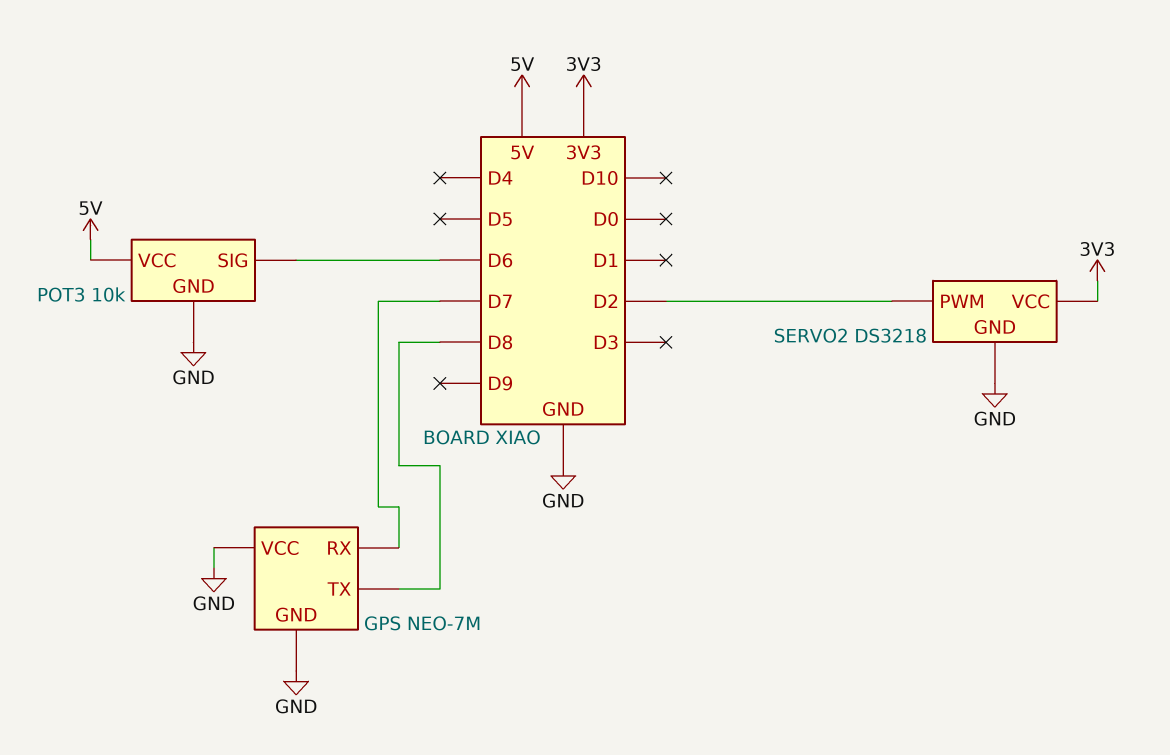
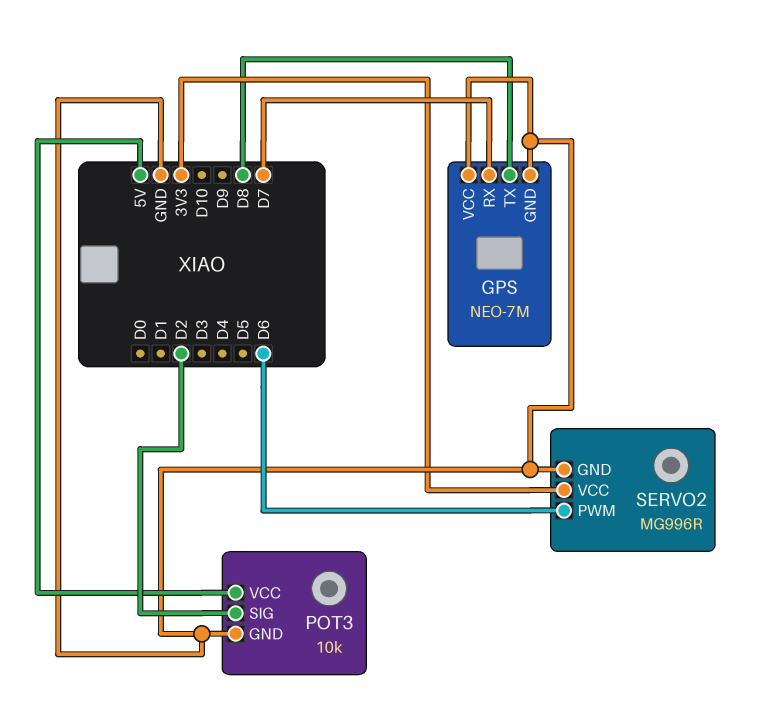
POT3 pin SIG: D6 -> D2
SERVO2: DS3218 -> MG996R
SERVO2 pin PWM: D2 -> D6

